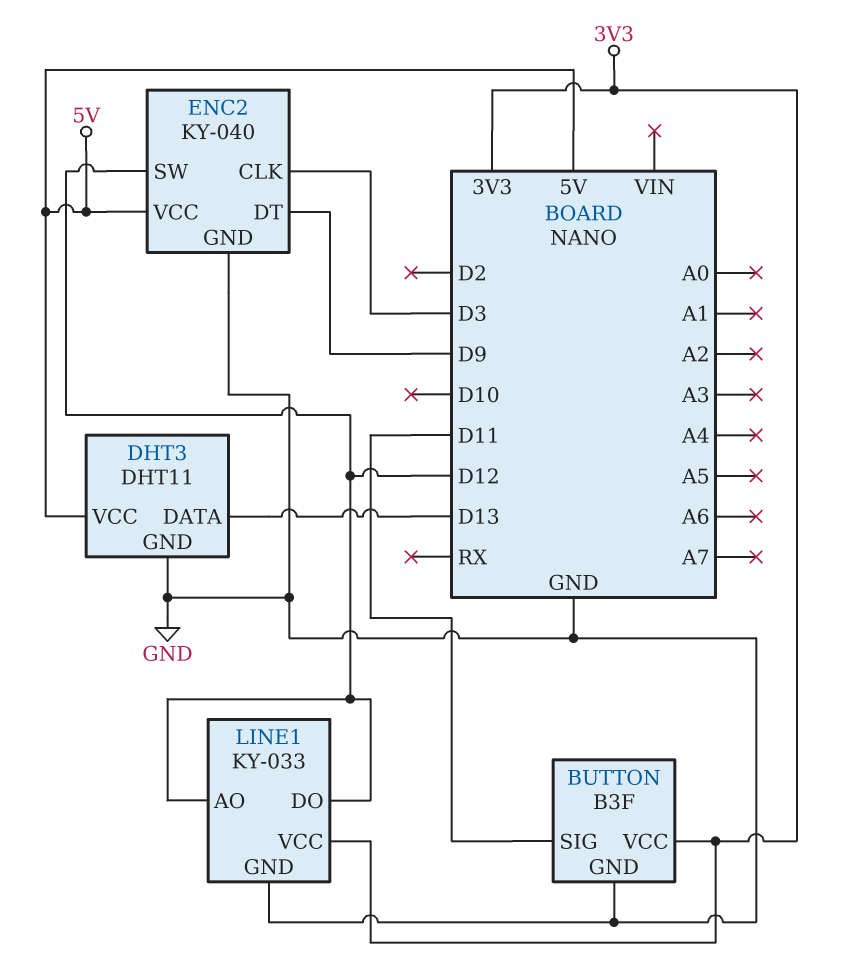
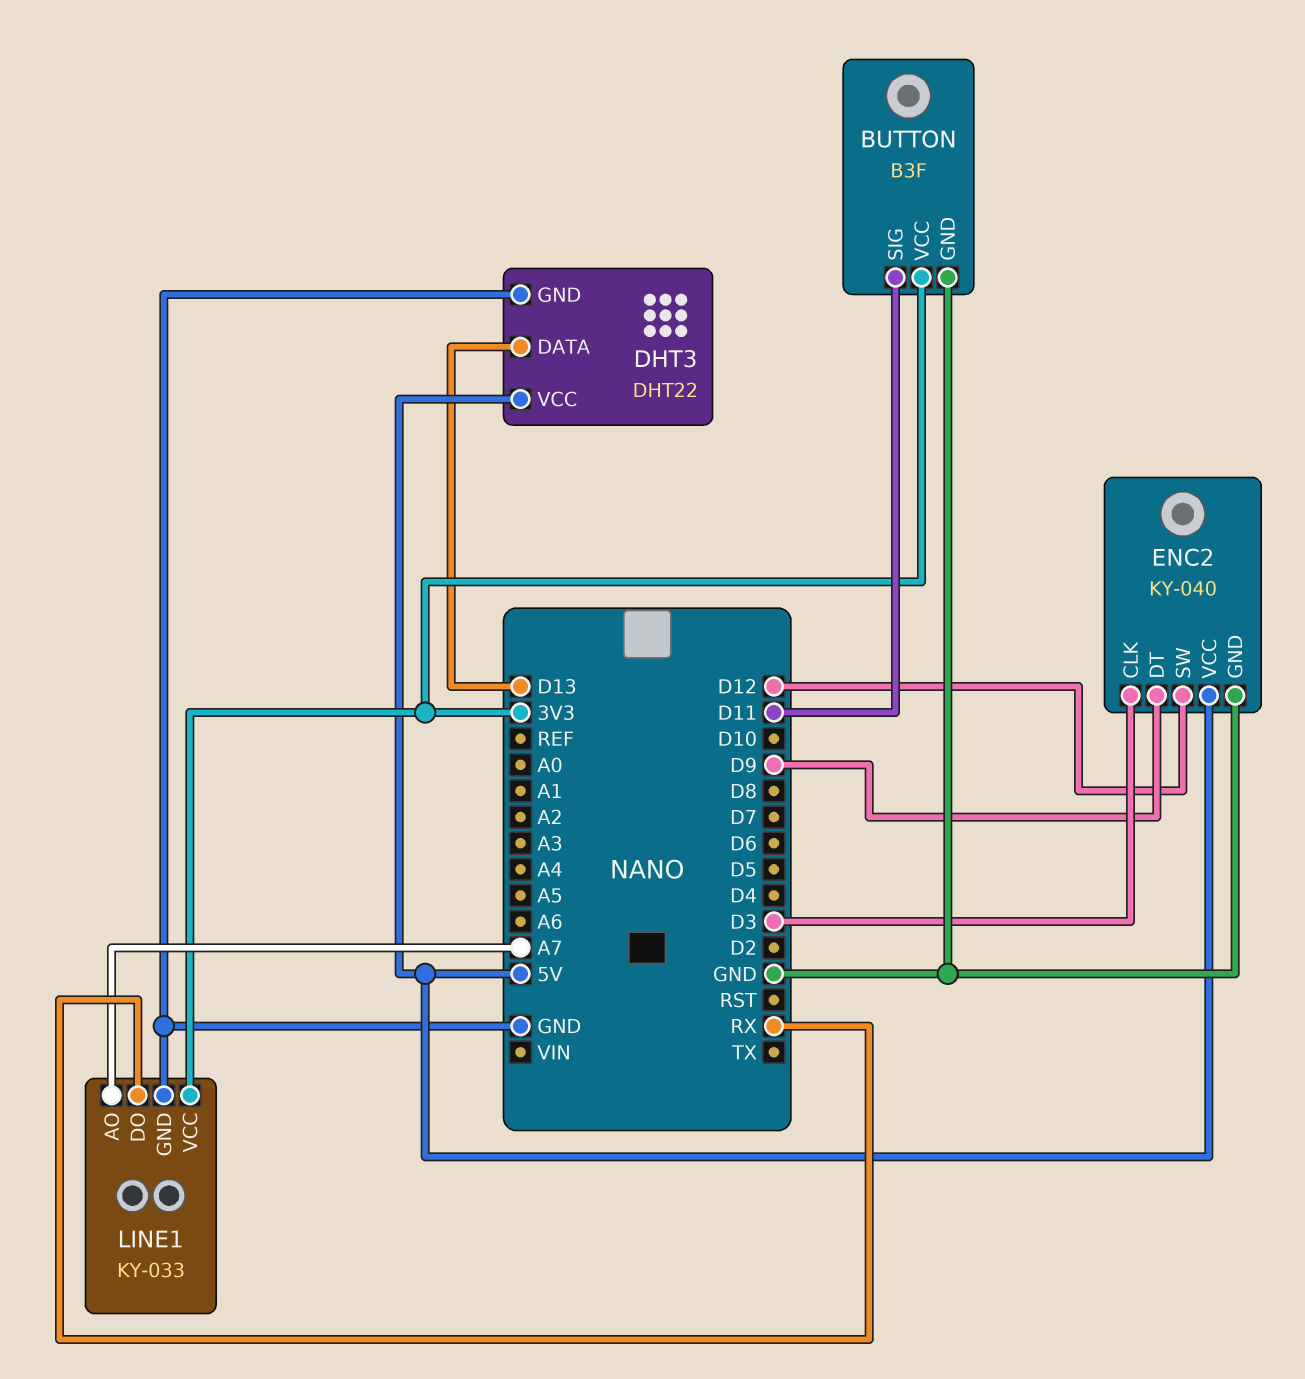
DHT3: DHT11 -> DHT22
LINE1 pin AO: D12 -> A7
LINE1 pin DO: D12 -> RX

